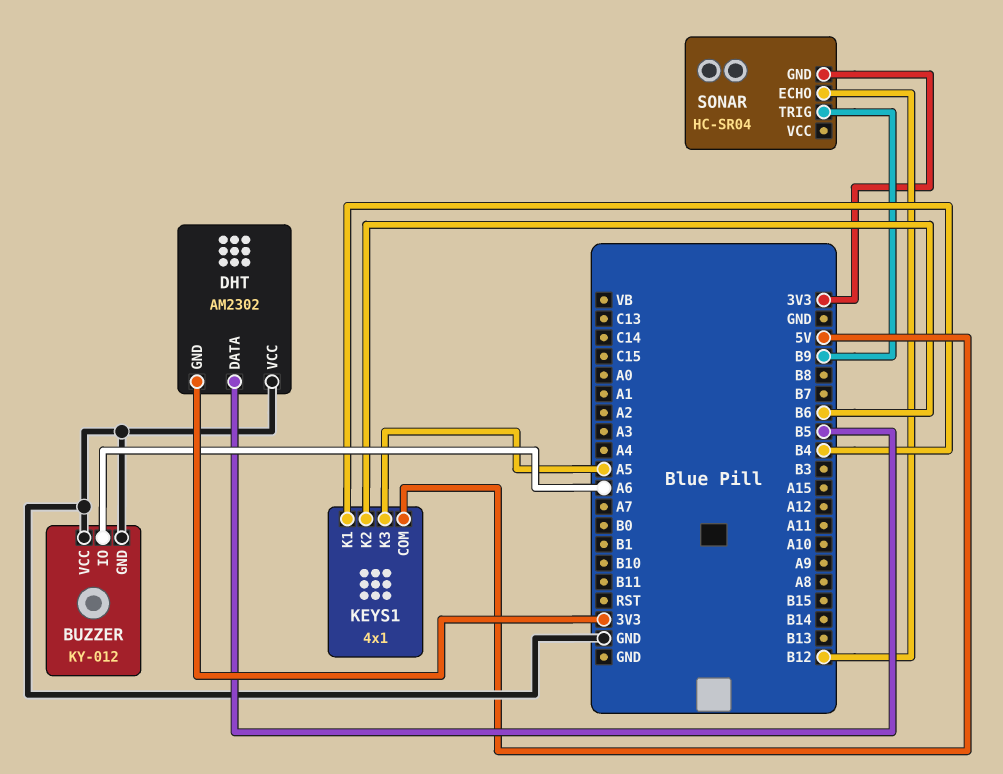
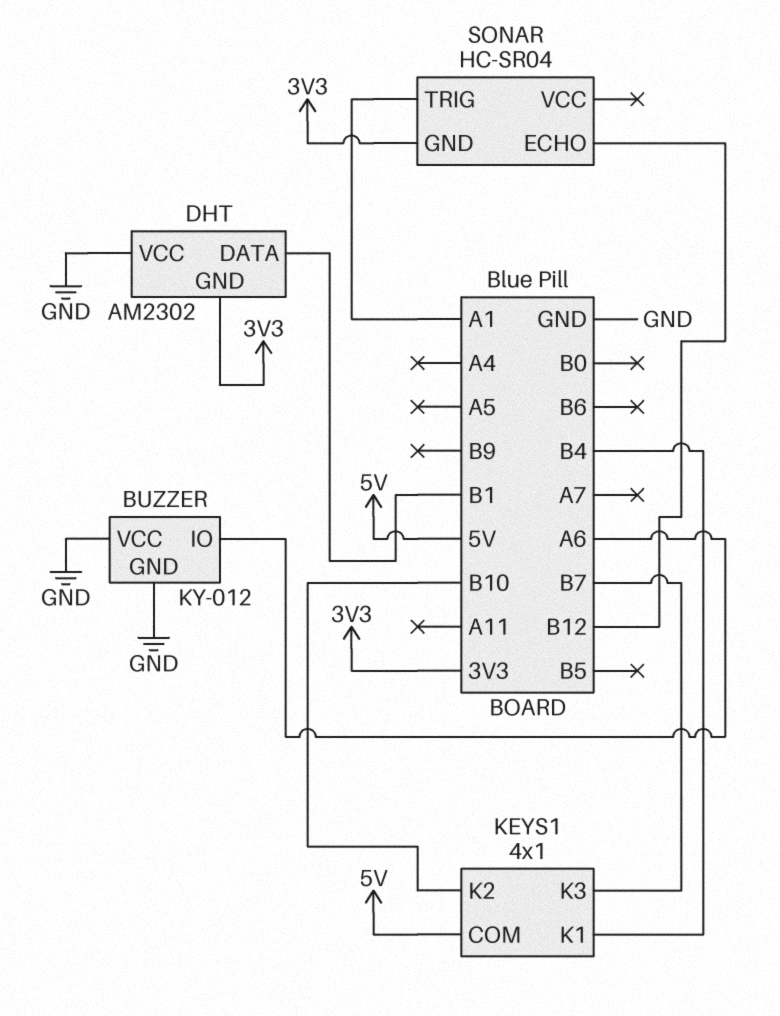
DHT pin DATA: B5 -> B1
KEYS1 pin K2: B6 -> B10
KEYS1 pin K3: A5 -> B7
SONAR pin TRIG: B9 -> A1

